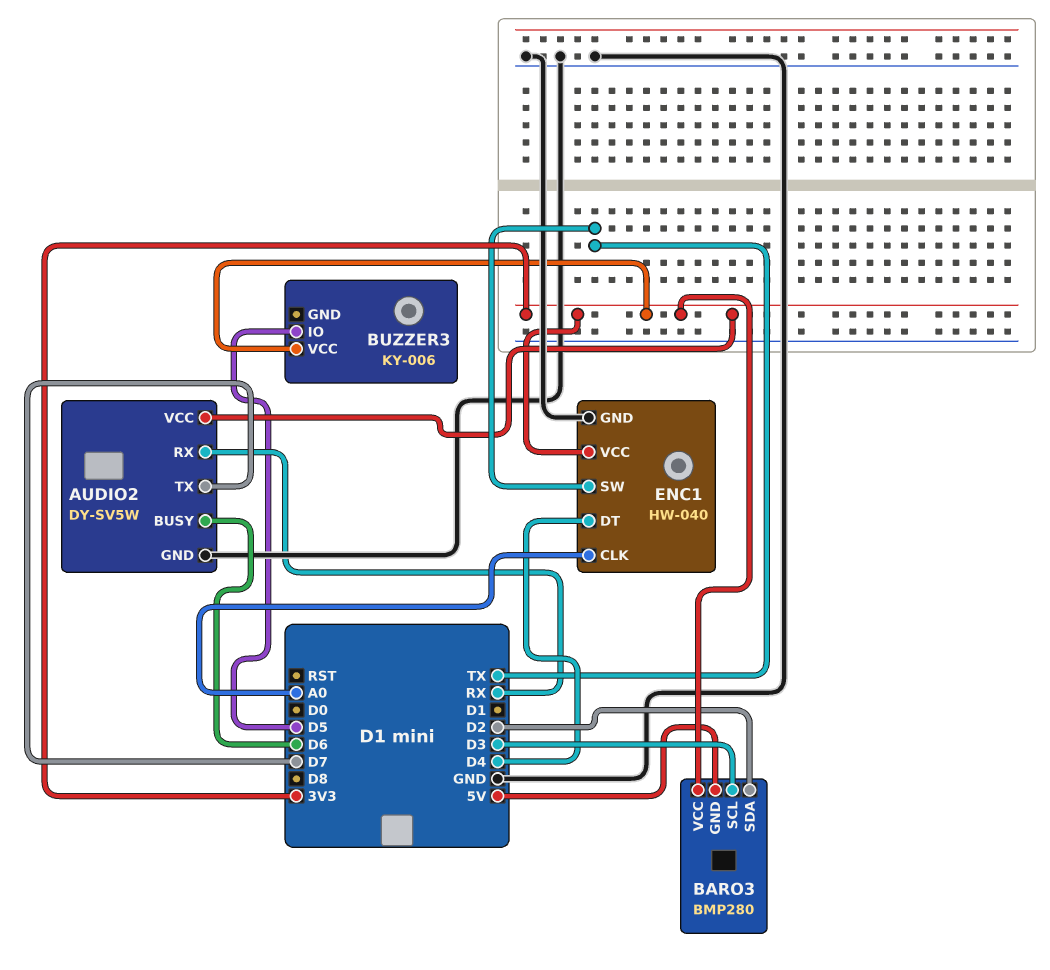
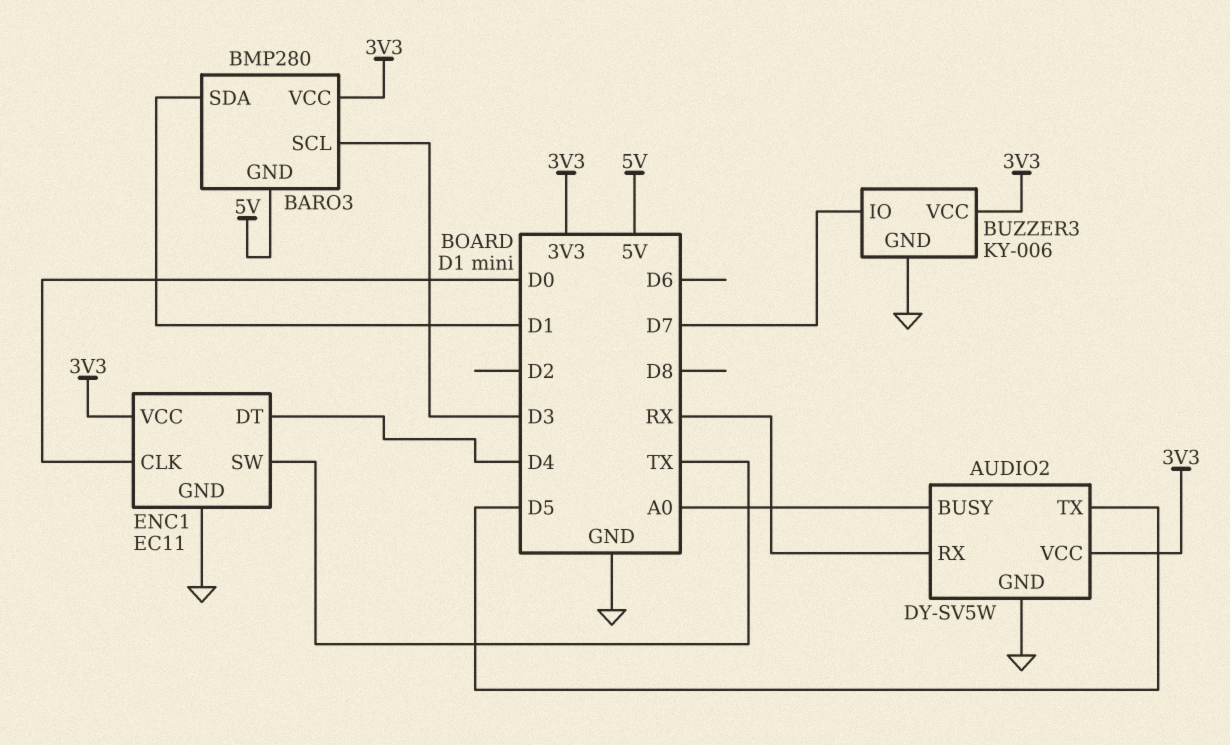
AUDIO2 pin BUSY: D6 -> A0
AUDIO2 pin TX: D7 -> D5
BARO3 pin SDA: D2 -> D1
BUZZER3 pin GND: none -> GND
BUZZER3 pin IO: D5 -> D7
ENC1: HW-040 -> EC11
ENC1 pin CLK: A0 -> D0

